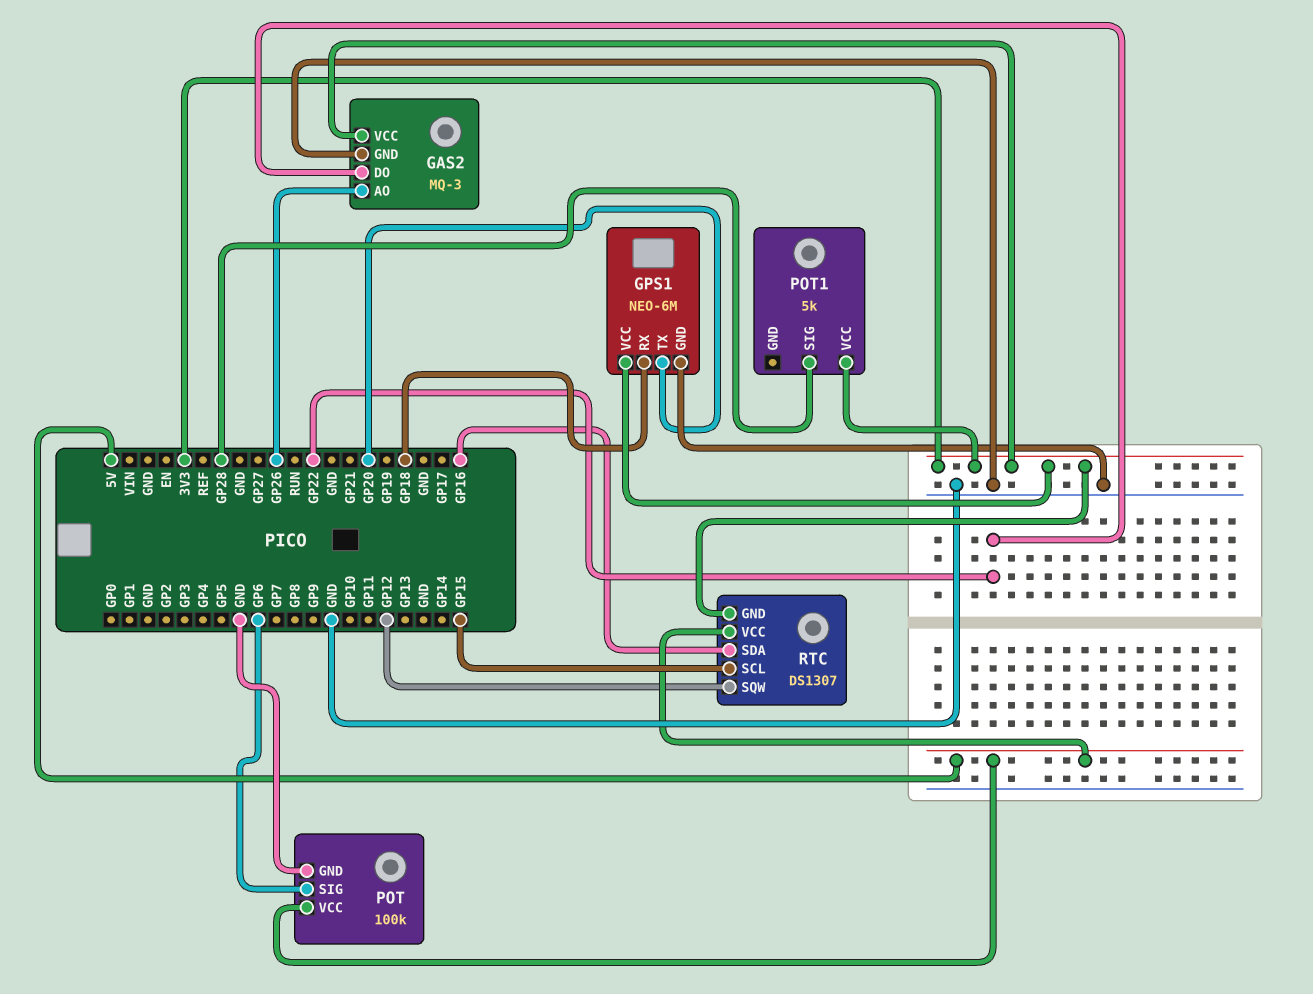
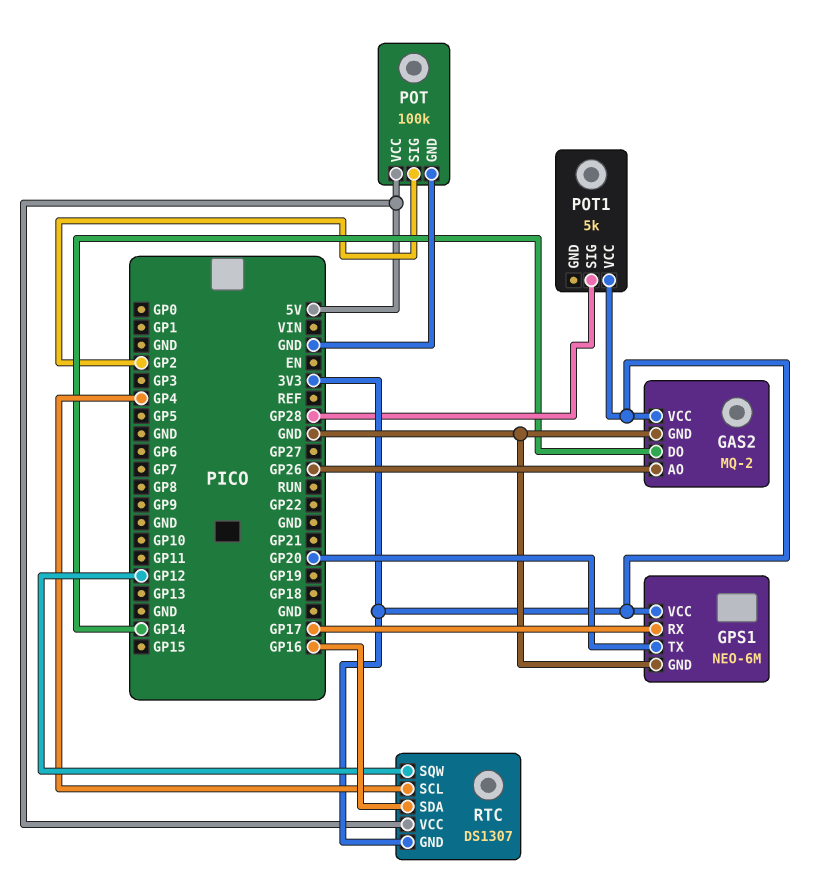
GAS2: MQ-3 -> MQ-2
GAS2 pin DO: GP22 -> GP14
GPS1 pin RX: GP18 -> GP17
POT pin SIG: GP6 -> GP2
RTC pin SCL: GP15 -> GP4

